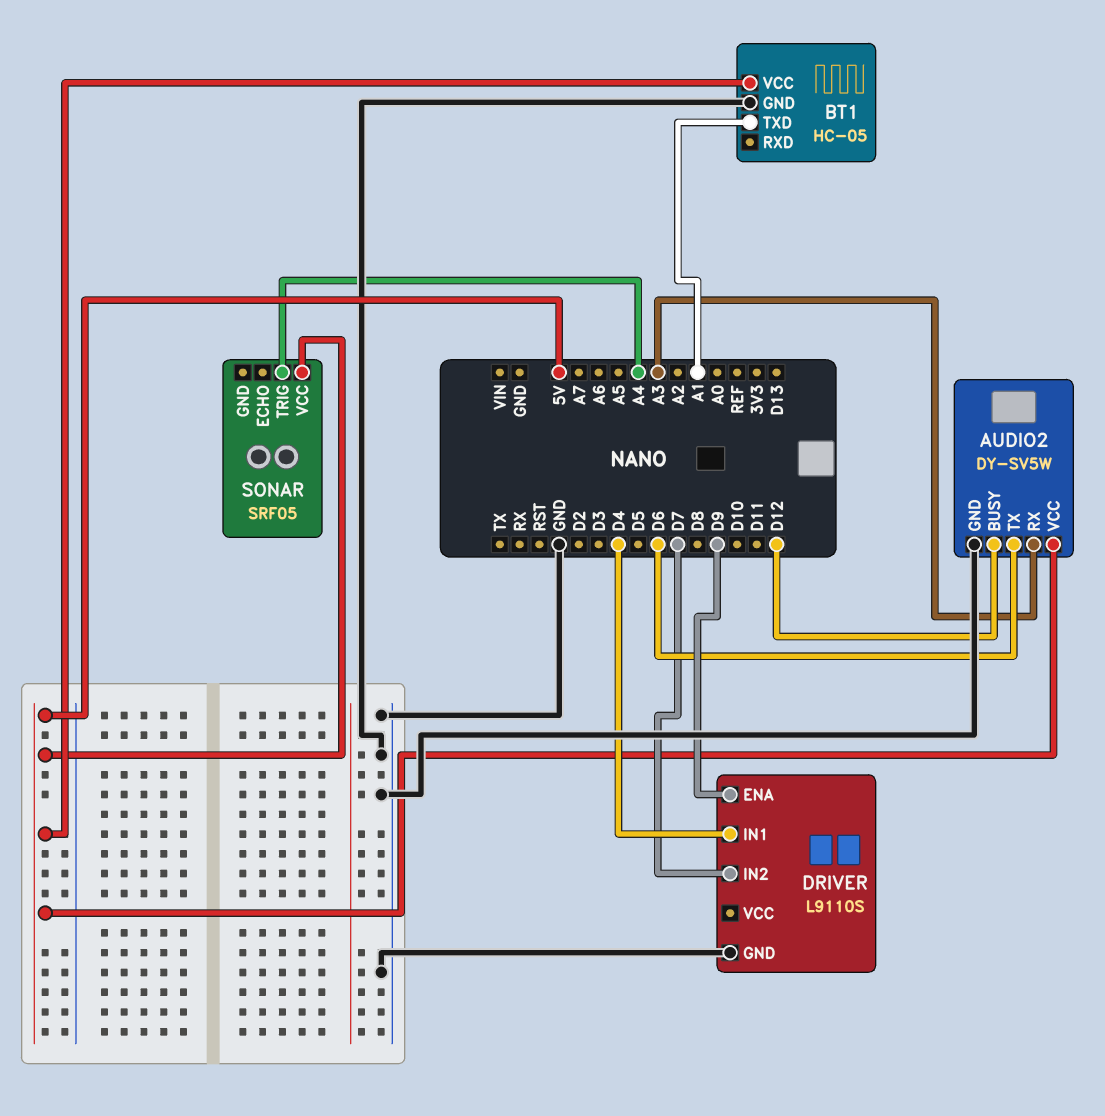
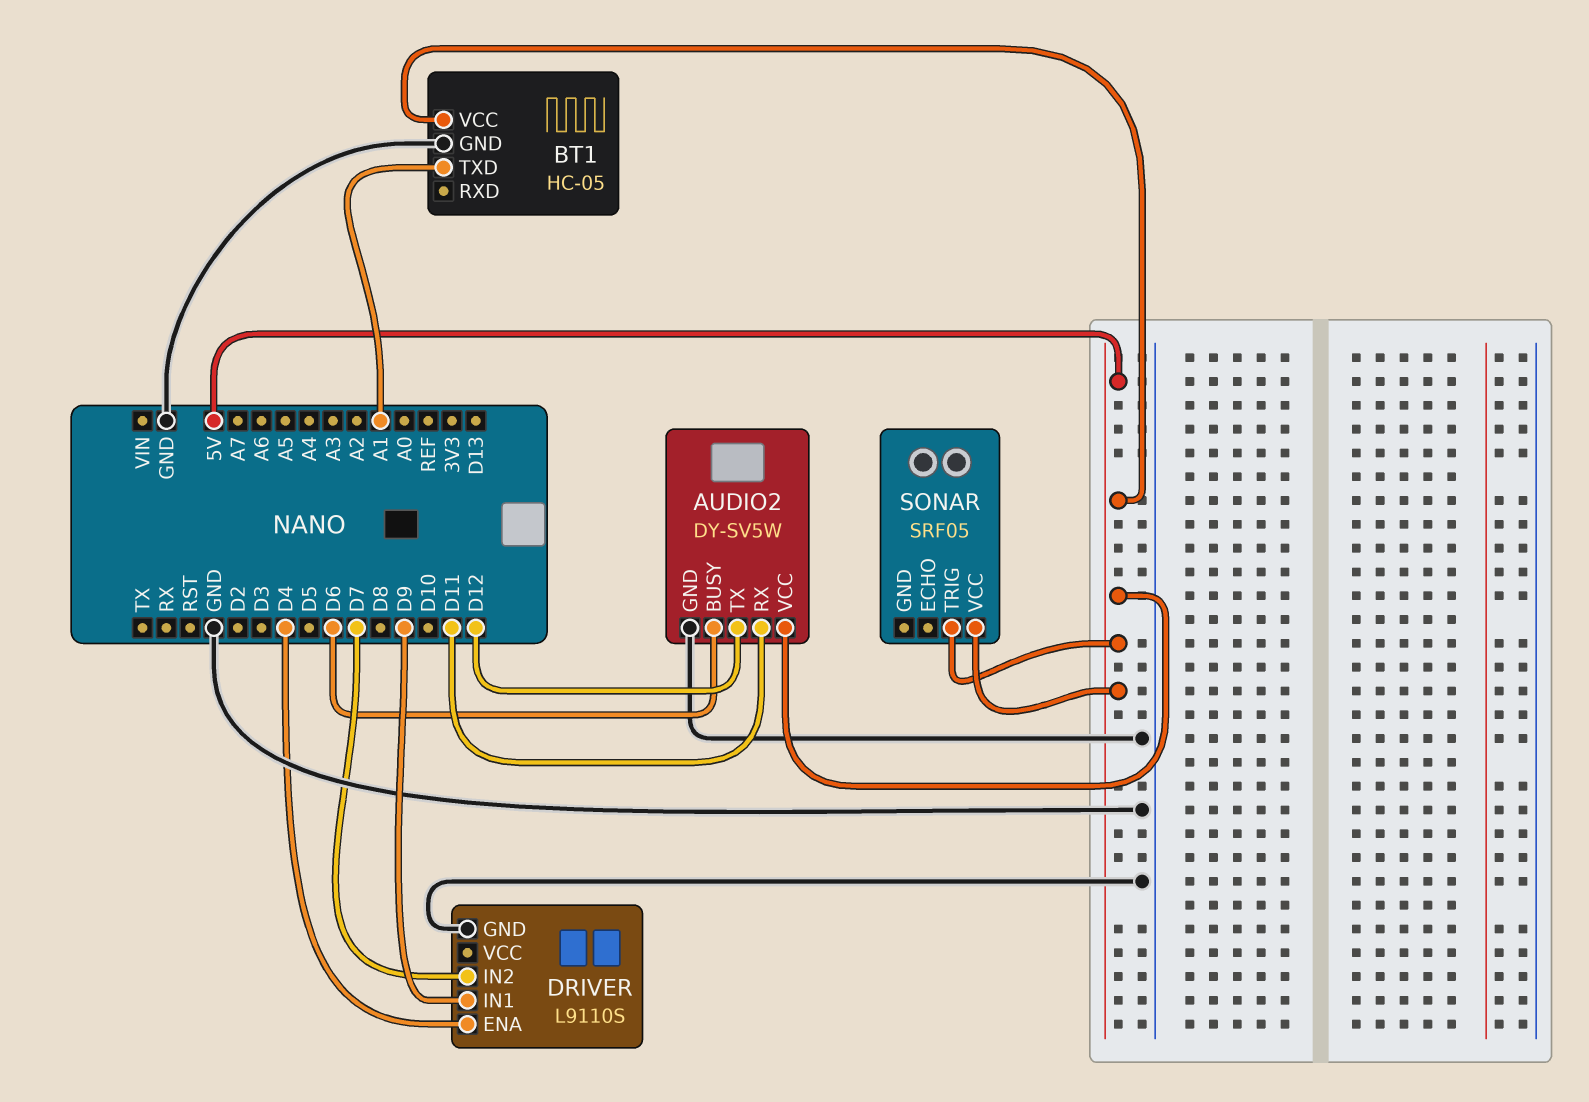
AUDIO2 pin BUSY: D12 -> D6
AUDIO2 pin RX: A3 -> D11
AUDIO2 pin TX: D6 -> D12
DRIVER pin ENA: D9 -> D4
DRIVER pin IN1: D4 -> D9
SONAR pin TRIG: A4 -> 5V

